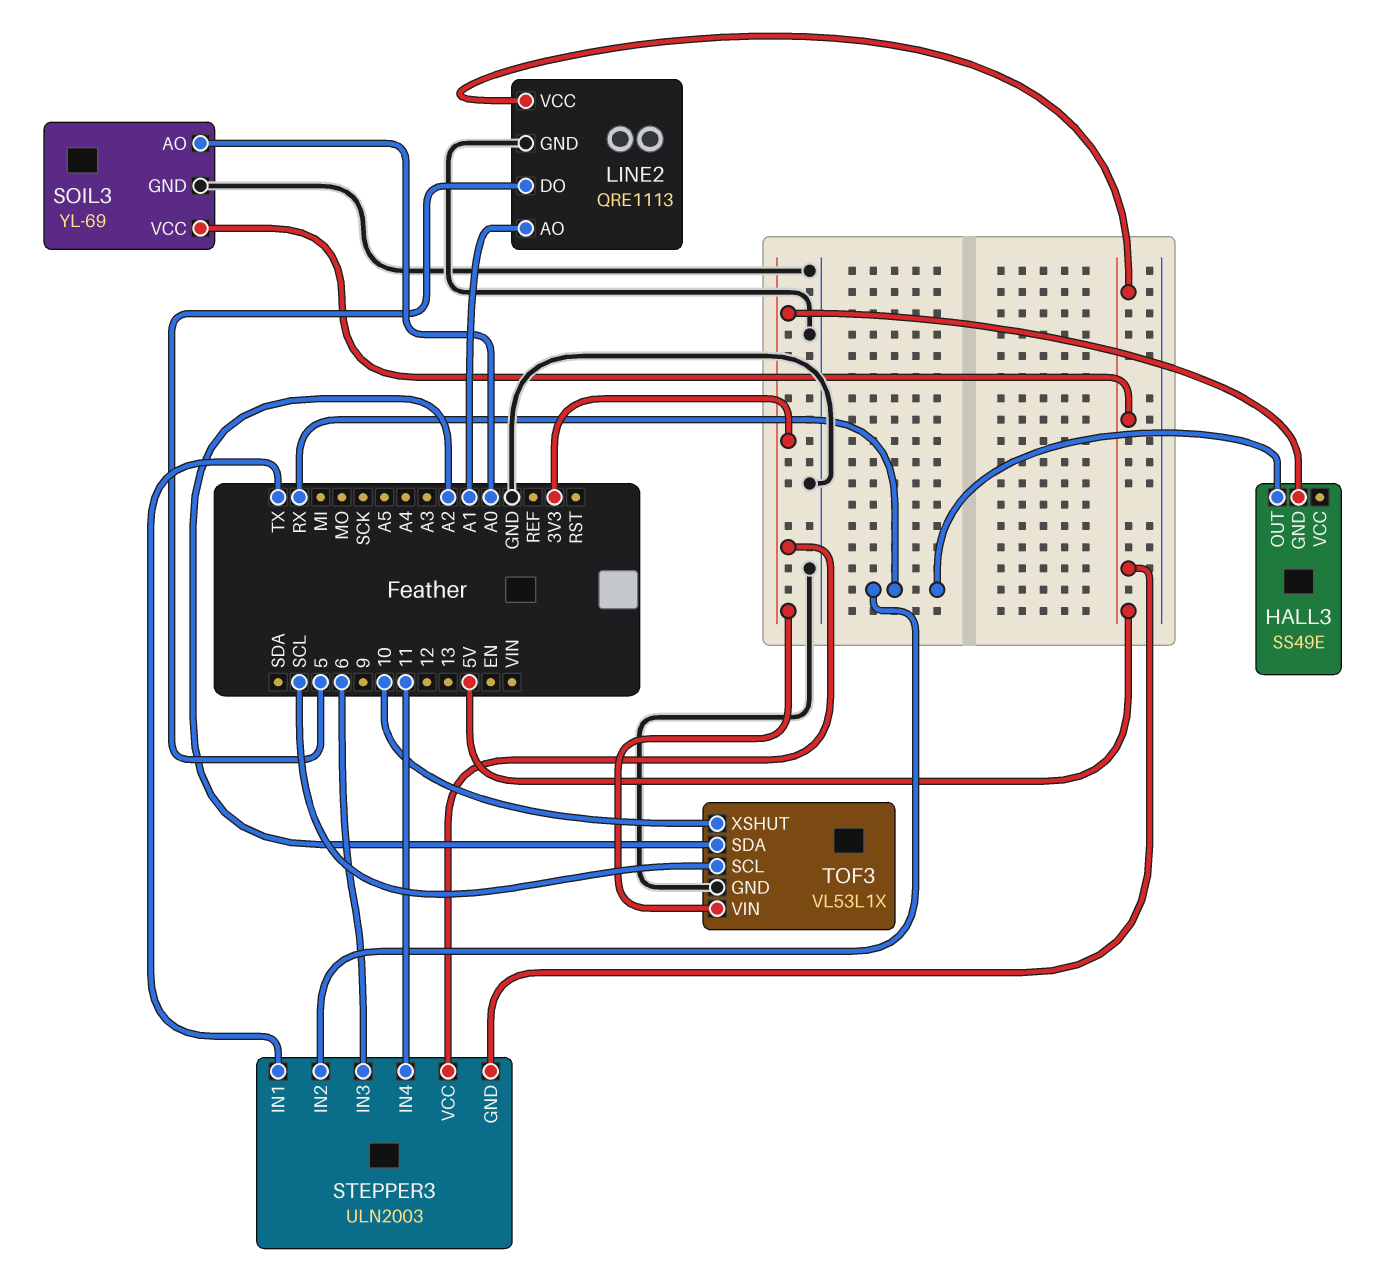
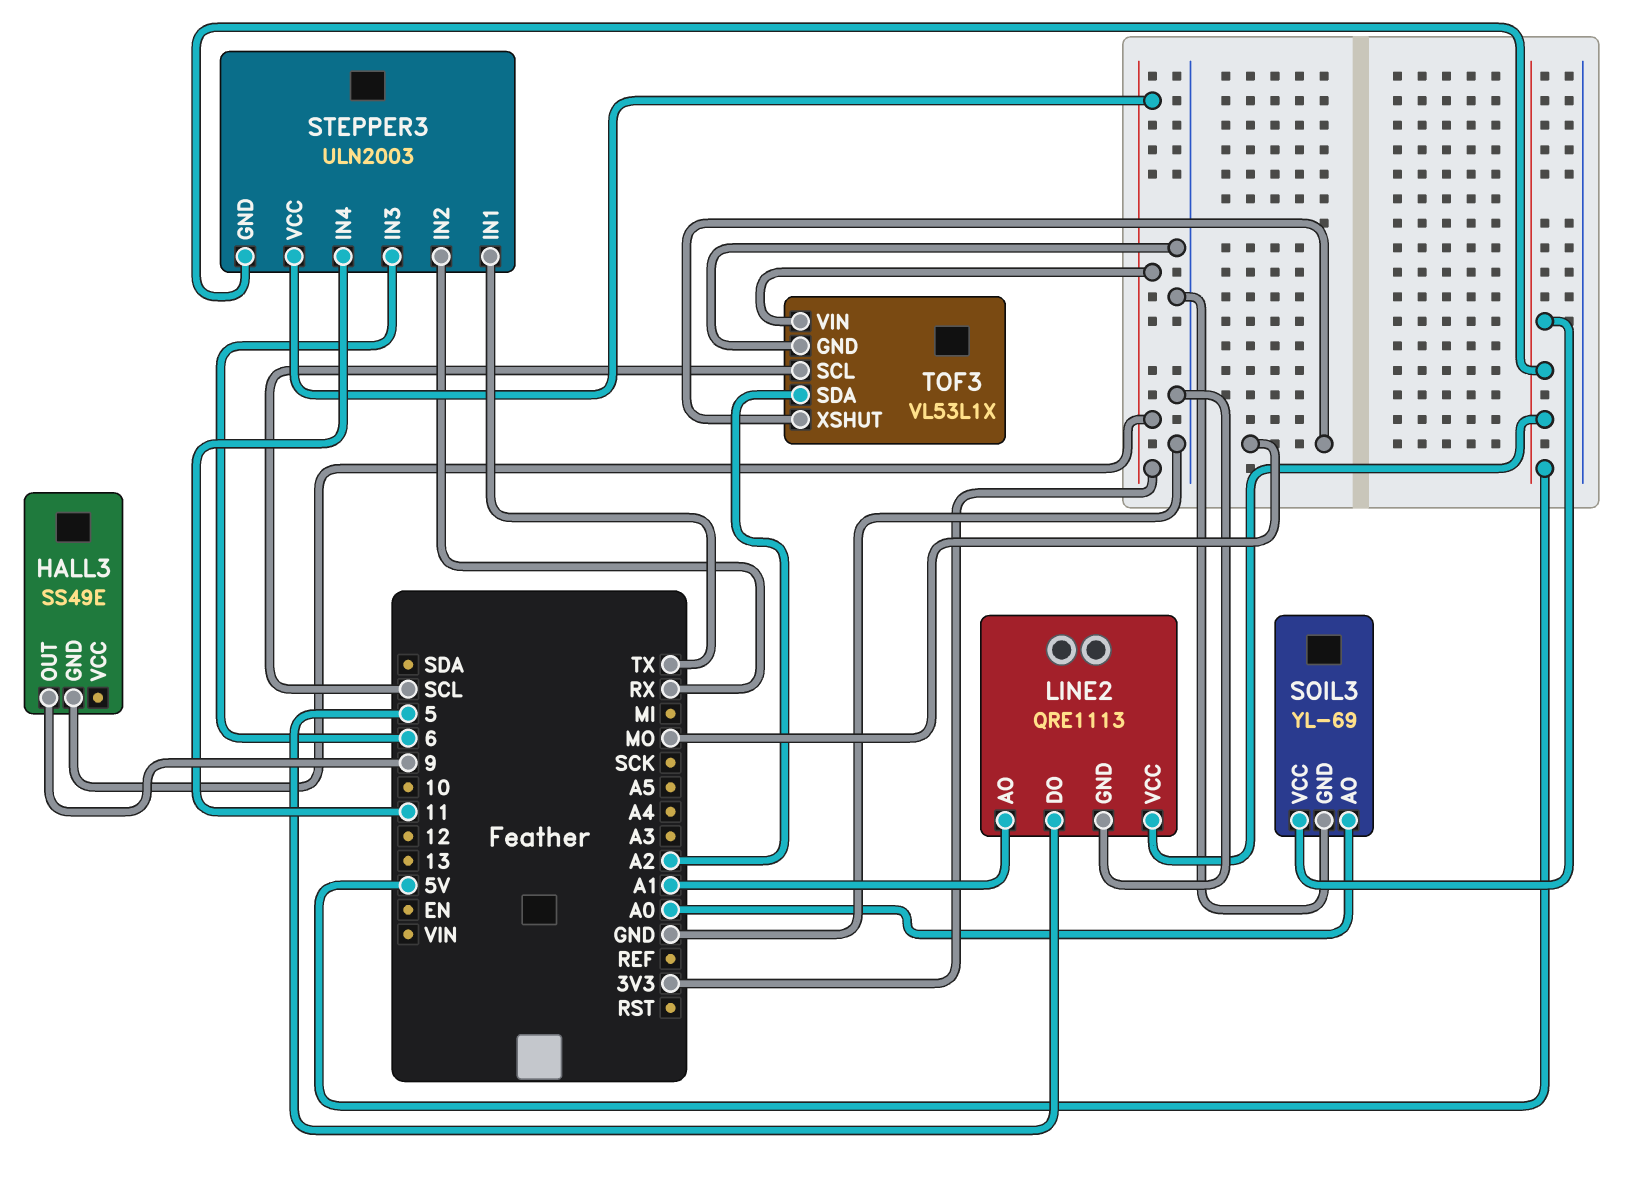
HALL3 pin OUT: RX -> 9
TOF3 pin XSHUT: 10 -> MO

